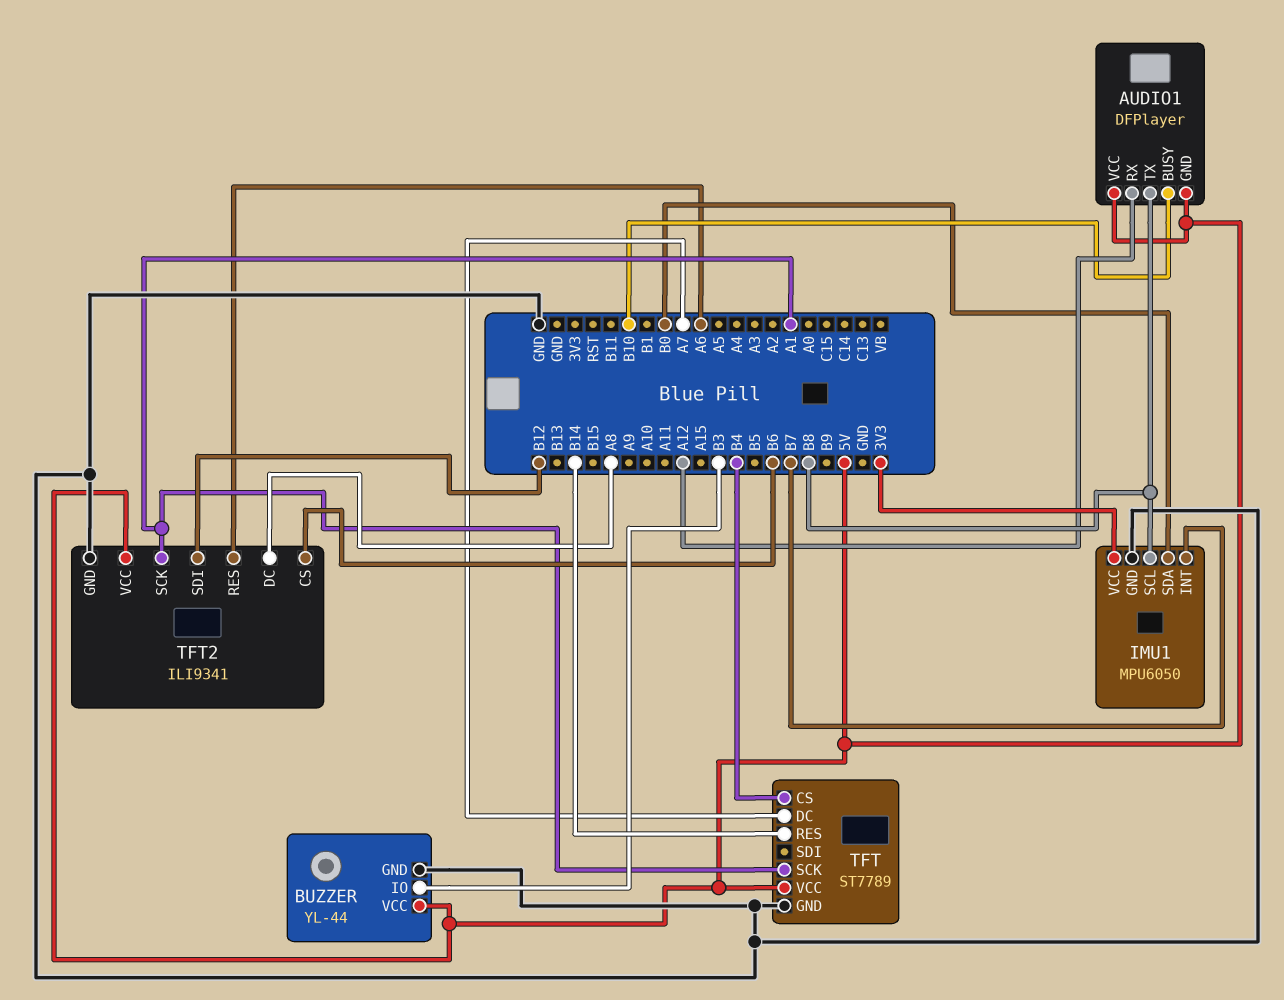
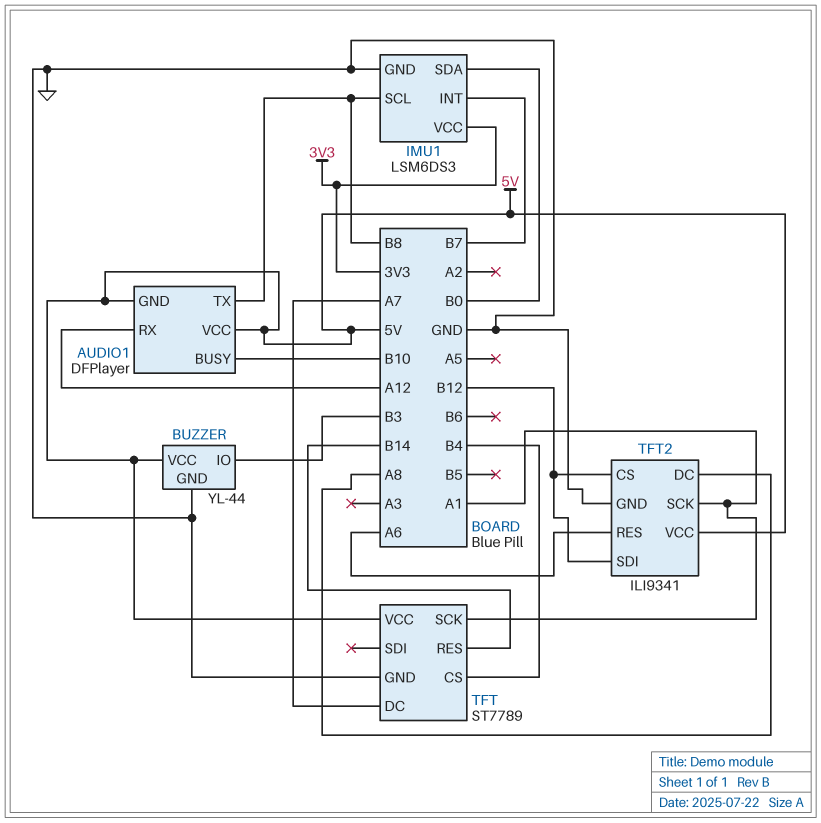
IMU1: MPU6050 -> LSM6DS3
TFT2 pin CS: B6 -> B12

